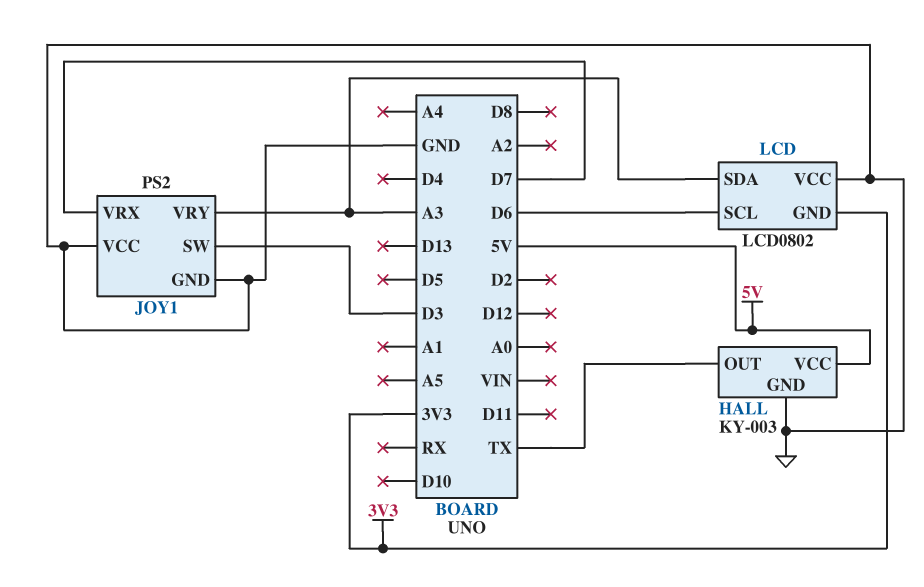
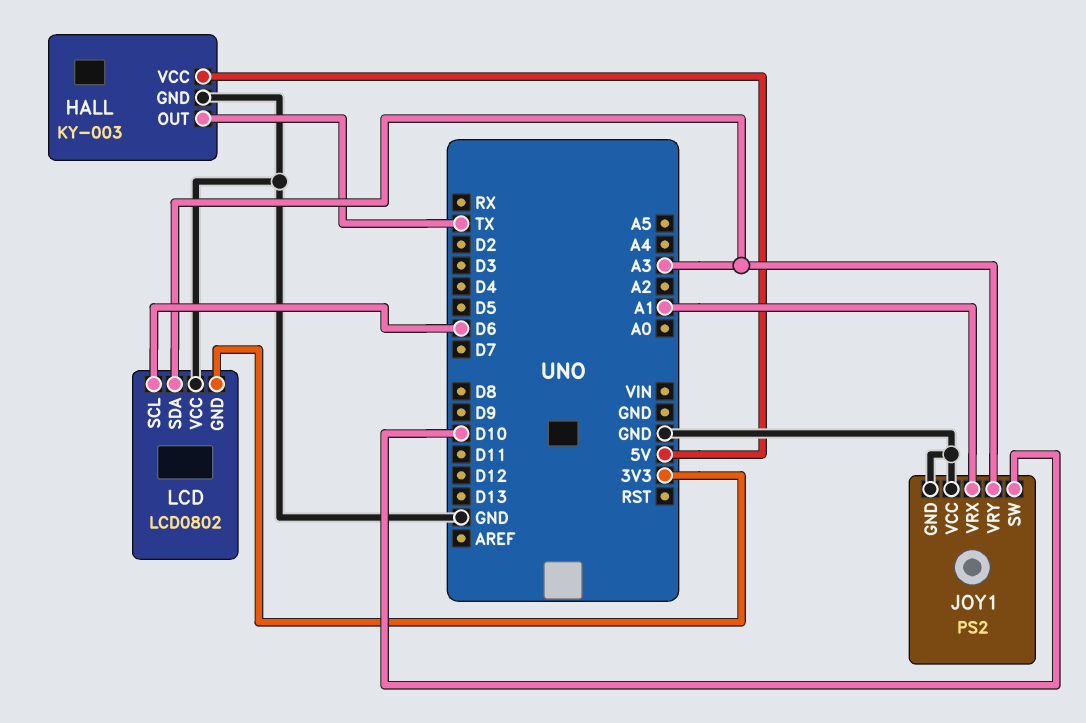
JOY1 pin SW: D3 -> D10
JOY1 pin VRX: D7 -> A1

